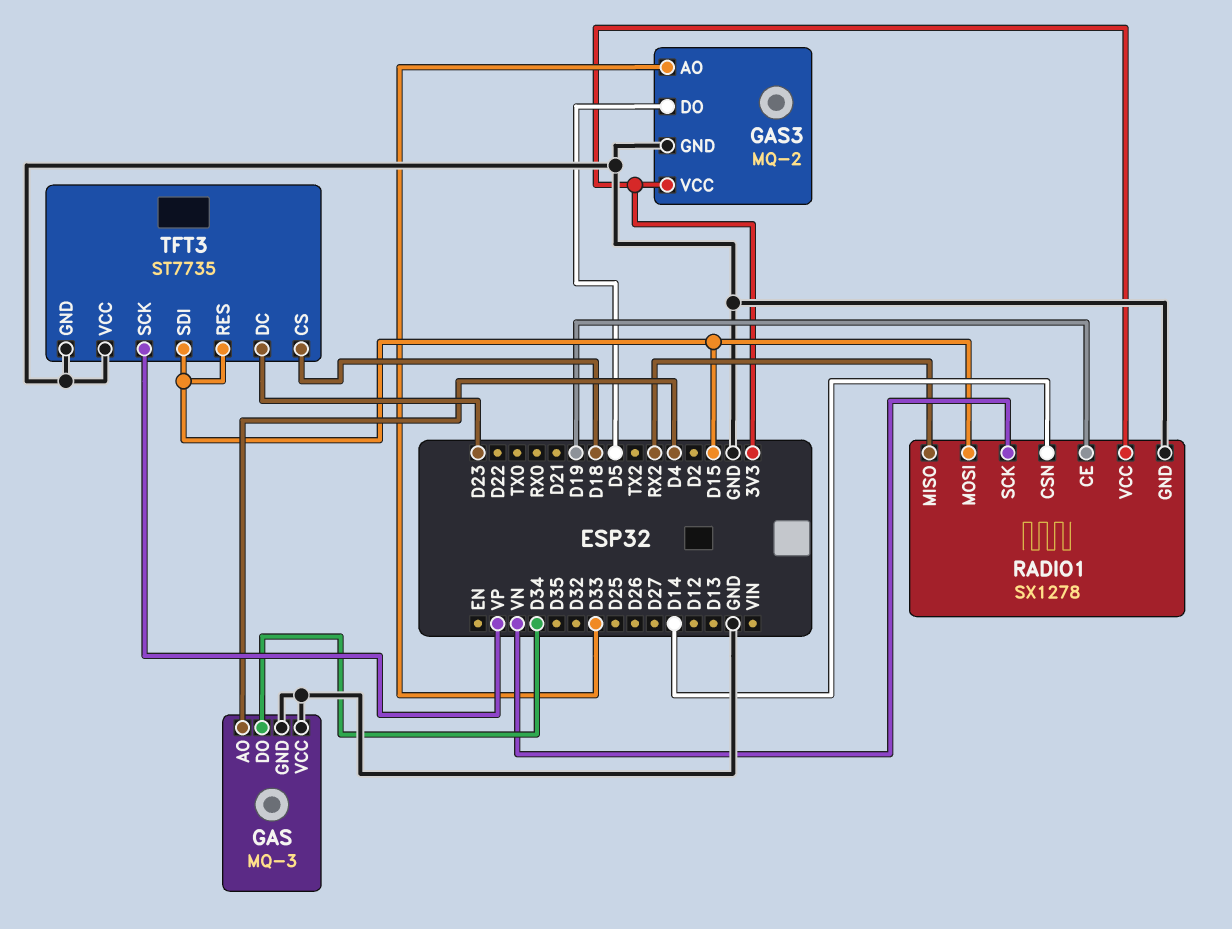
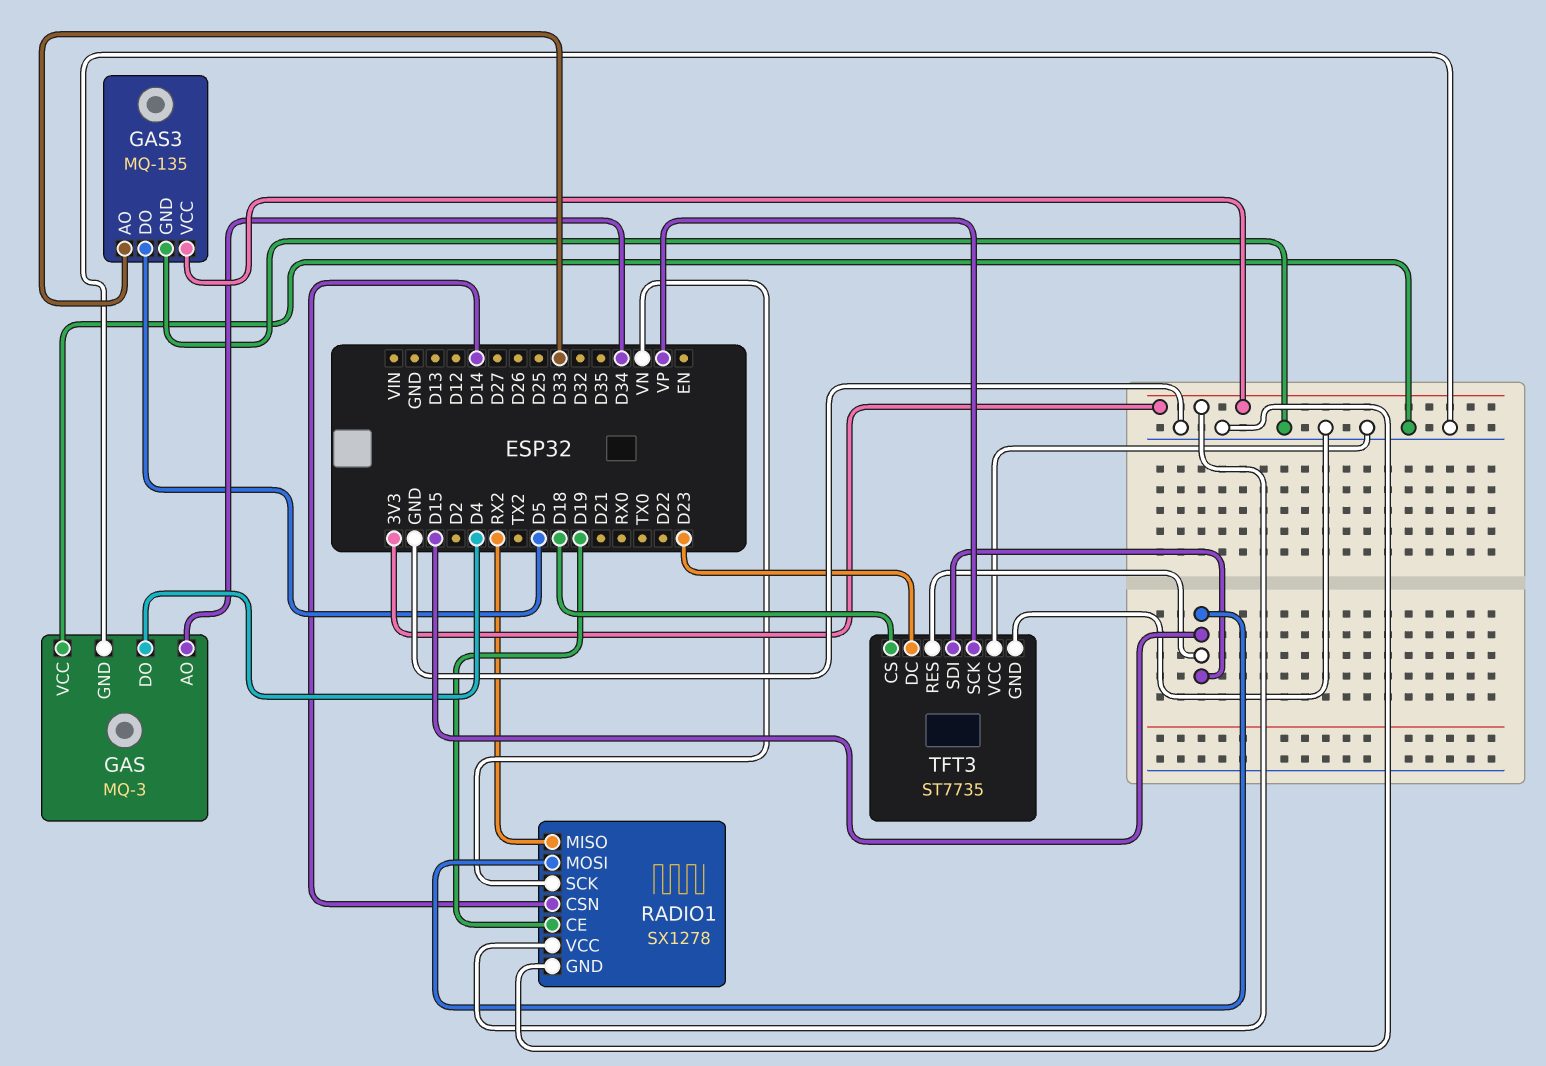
GAS pin AO: D4 -> D34
GAS pin DO: D34 -> D4
GAS3: MQ-2 -> MQ-135

